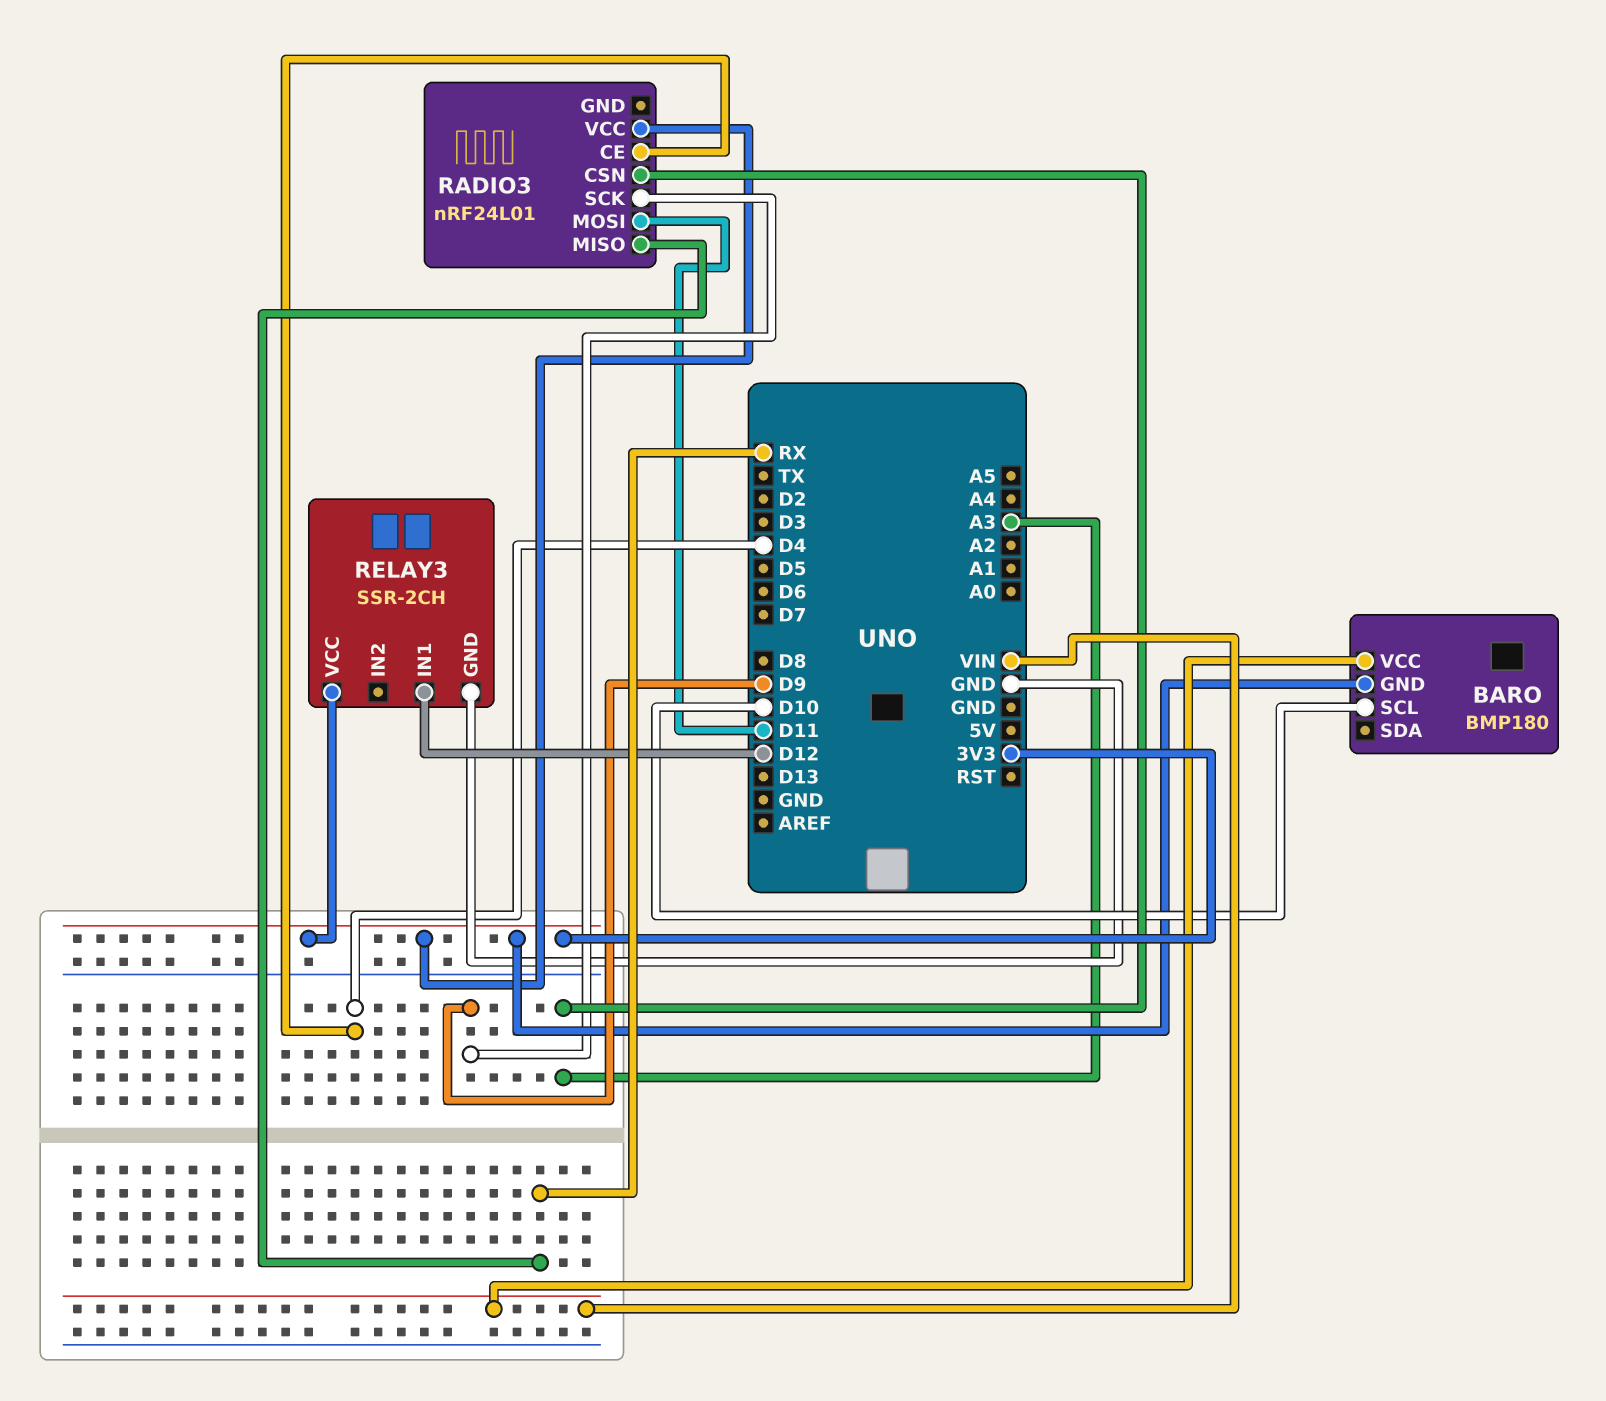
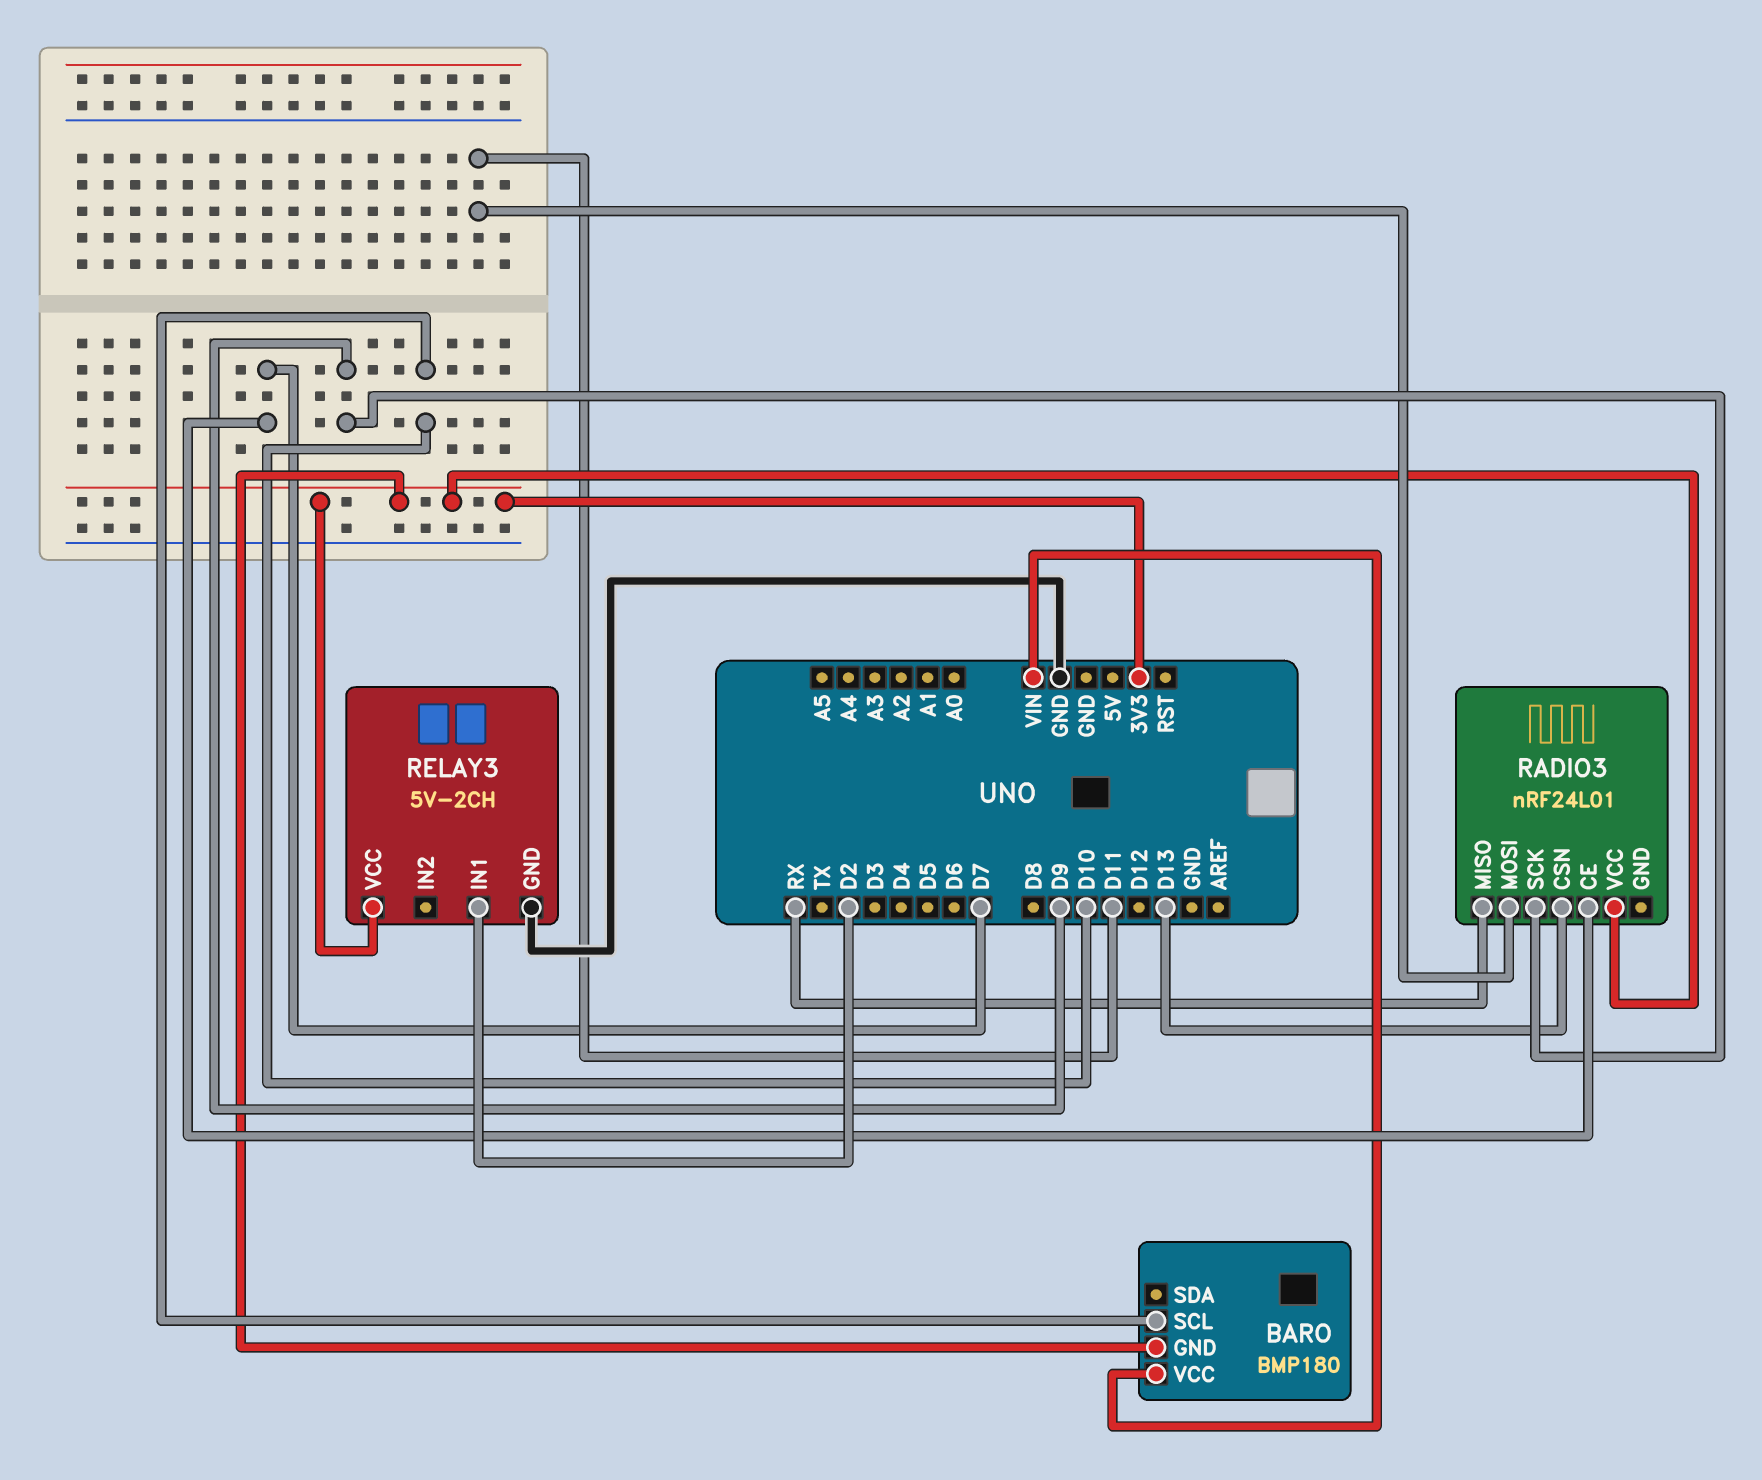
RADIO3 pin CE: D4 -> D7
RADIO3 pin CSN: A3 -> D13
RELAY3: SSR-2CH -> 5V-2CH
RELAY3 pin IN1: D12 -> D2

